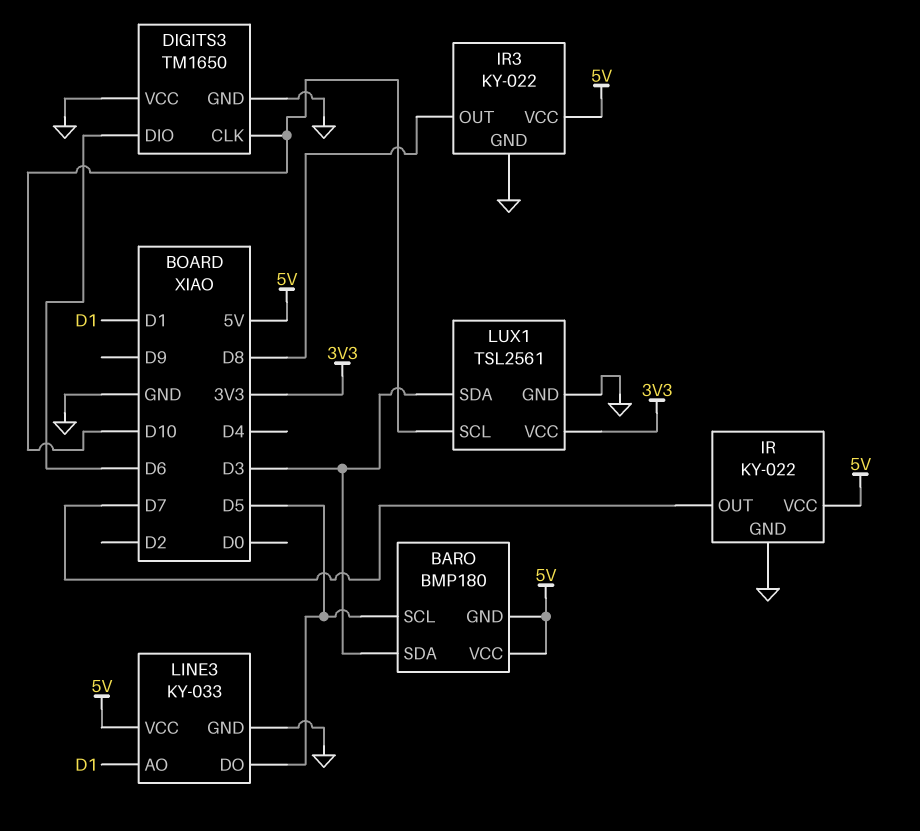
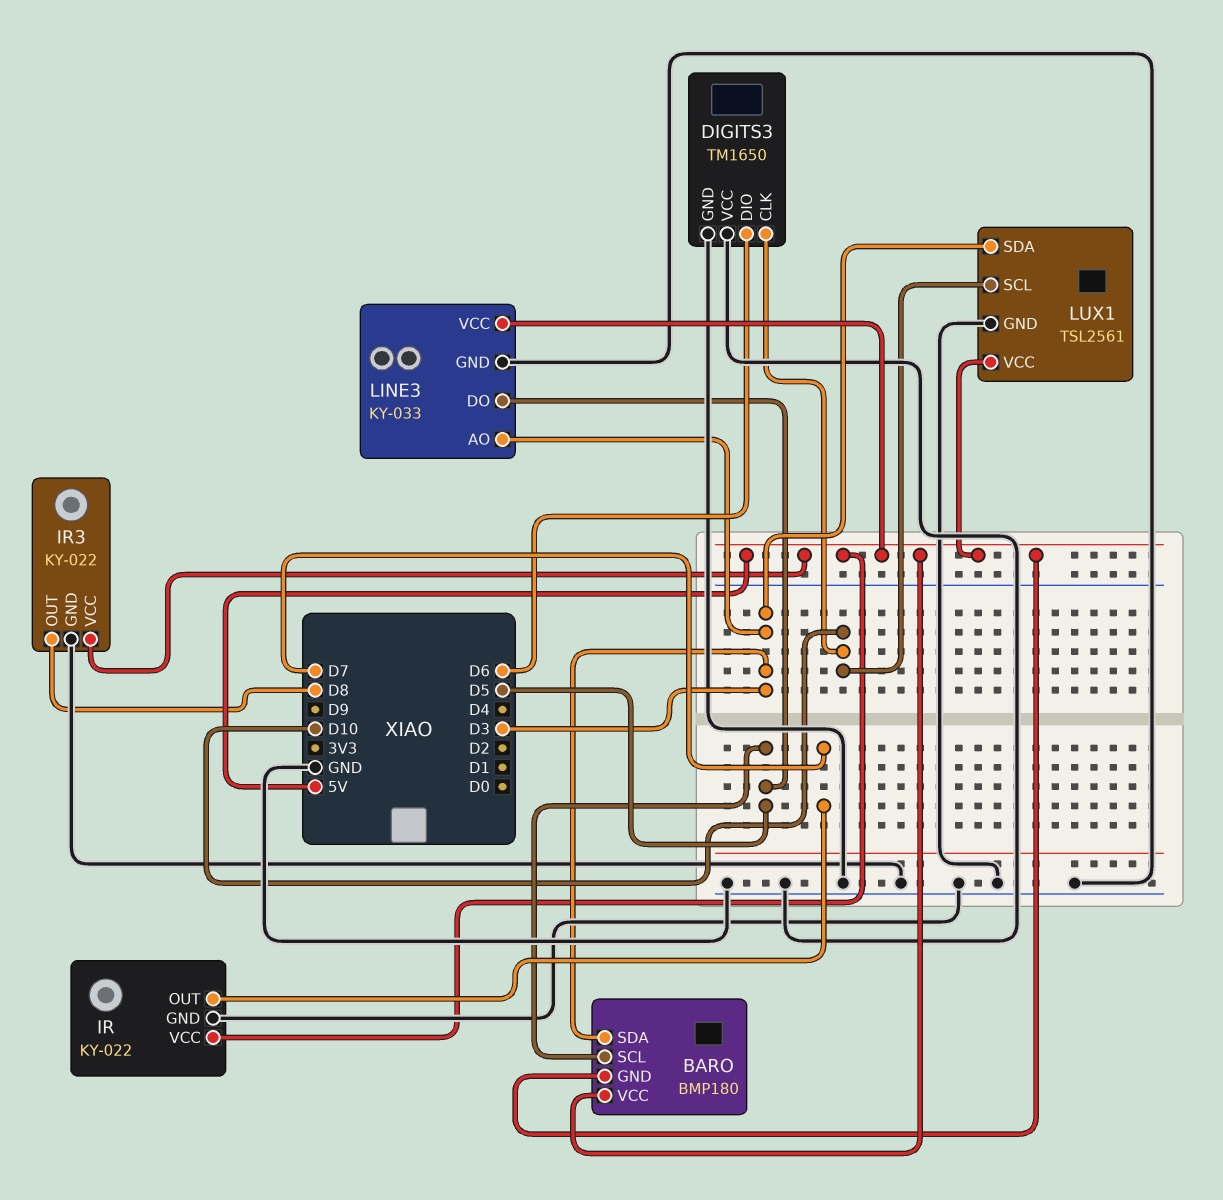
LINE3 pin AO: D1 -> D3
LUX1 pin VCC: 3V3 -> 5V

